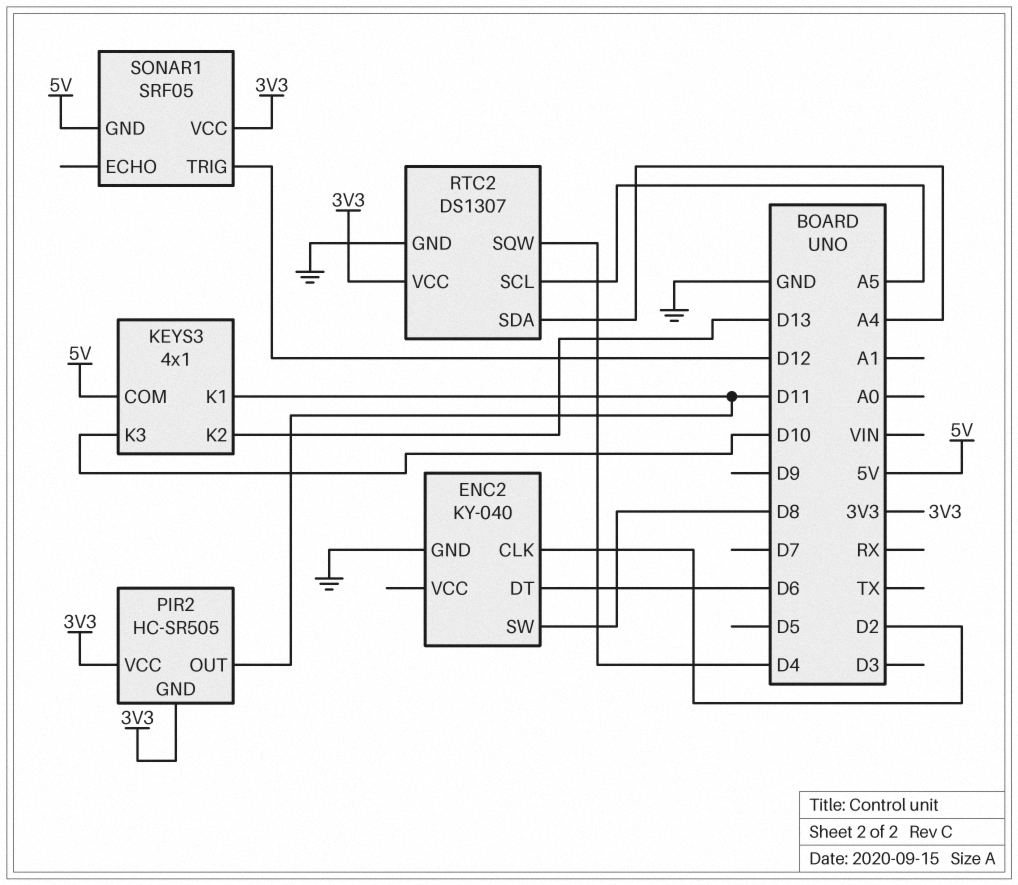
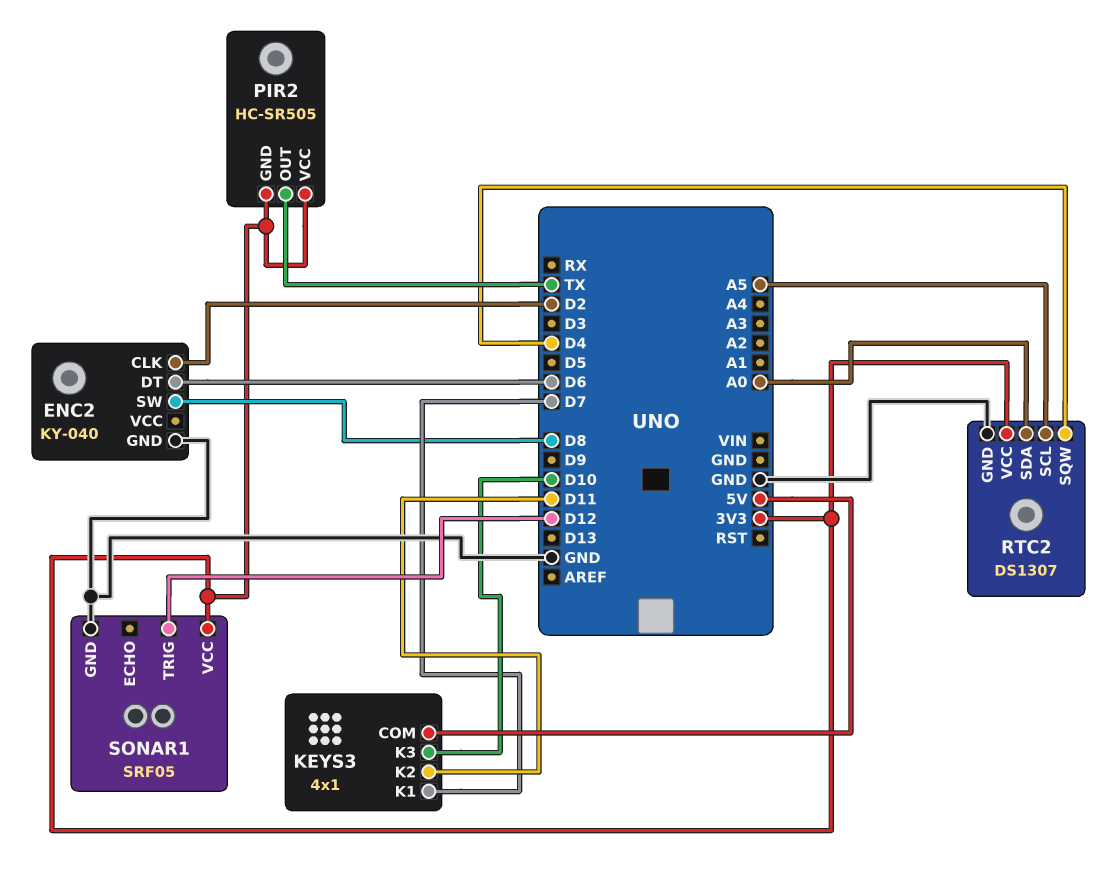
KEYS3 pin K1: D11 -> D7
KEYS3 pin K2: D13 -> D11
PIR2 pin OUT: D11 -> TX
RTC2 pin SDA: A4 -> A0
SONAR1 pin GND: 5V -> GND

